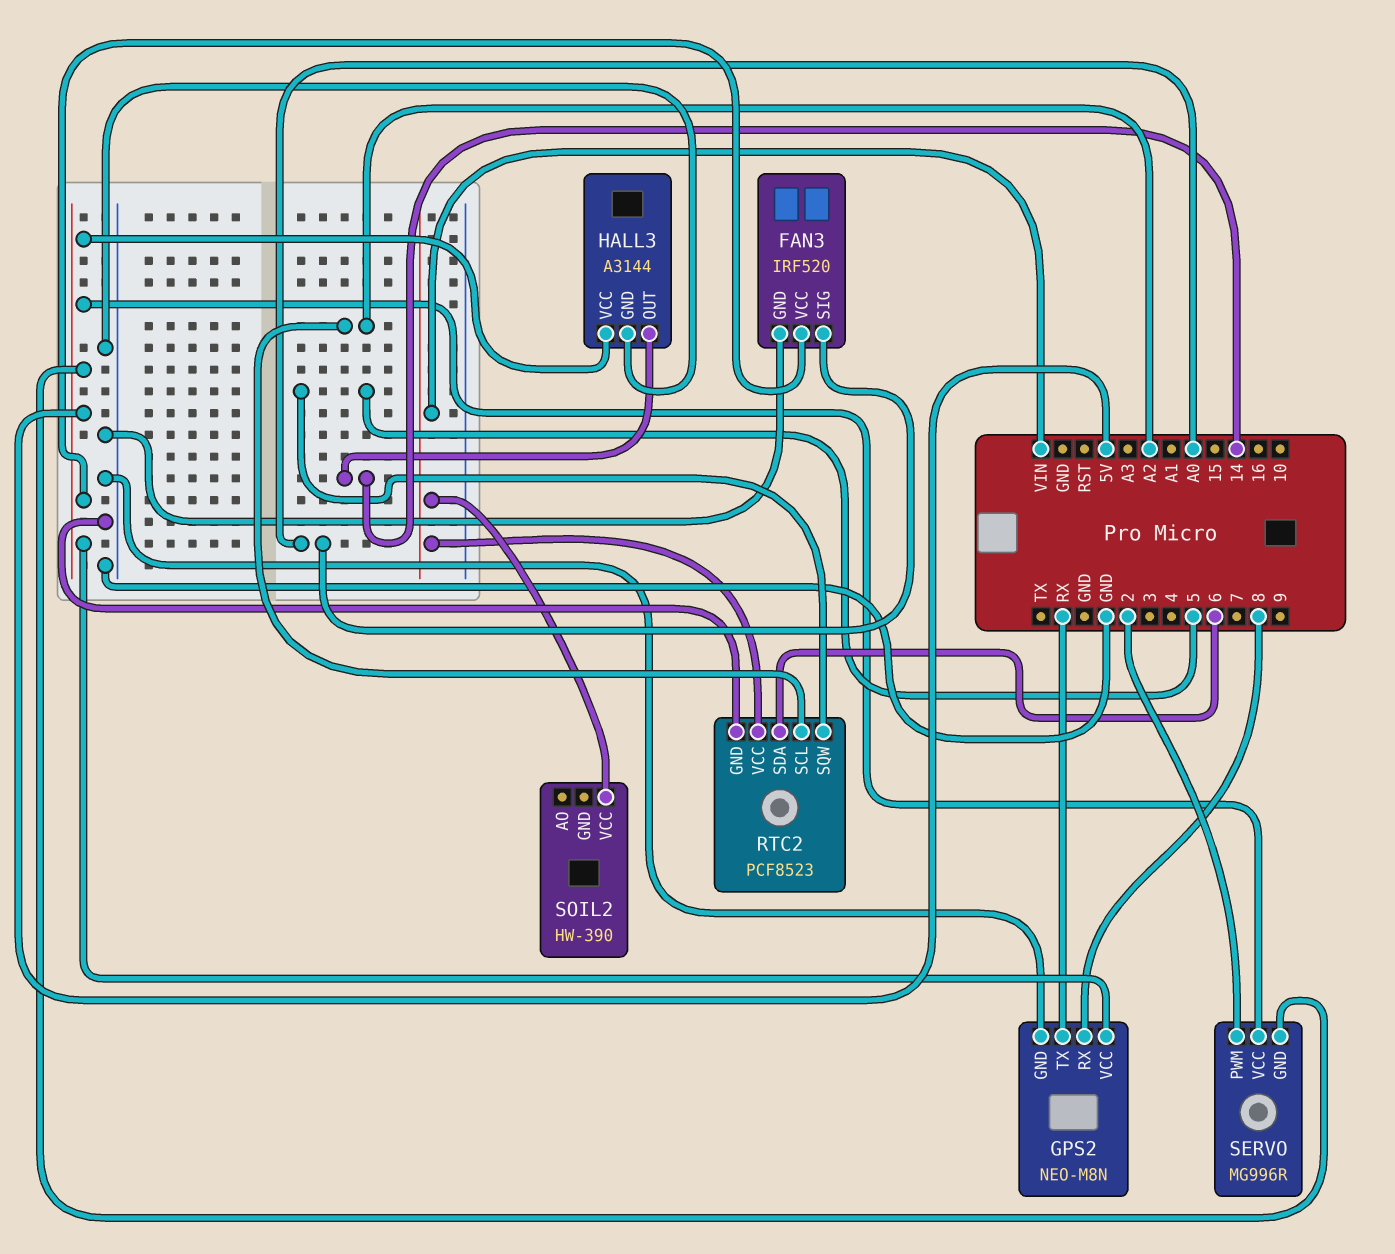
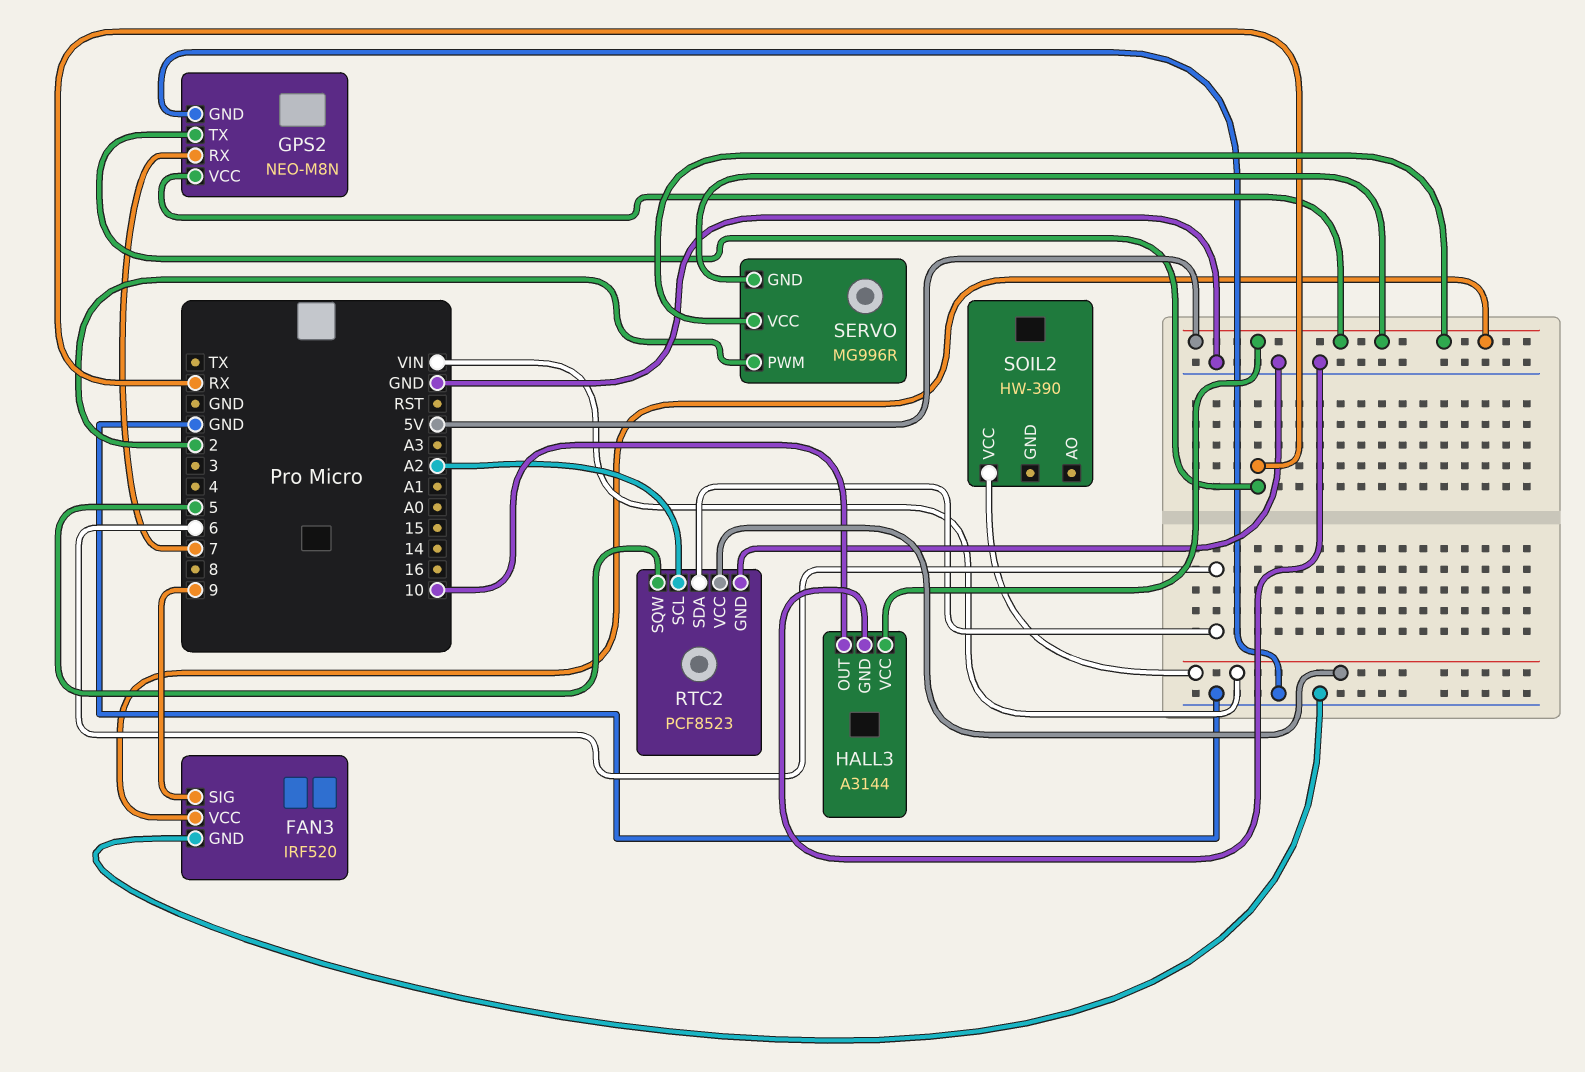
FAN3 pin SIG: A0 -> 9
GPS2 pin RX: 8 -> 7
HALL3 pin OUT: 14 -> 10

